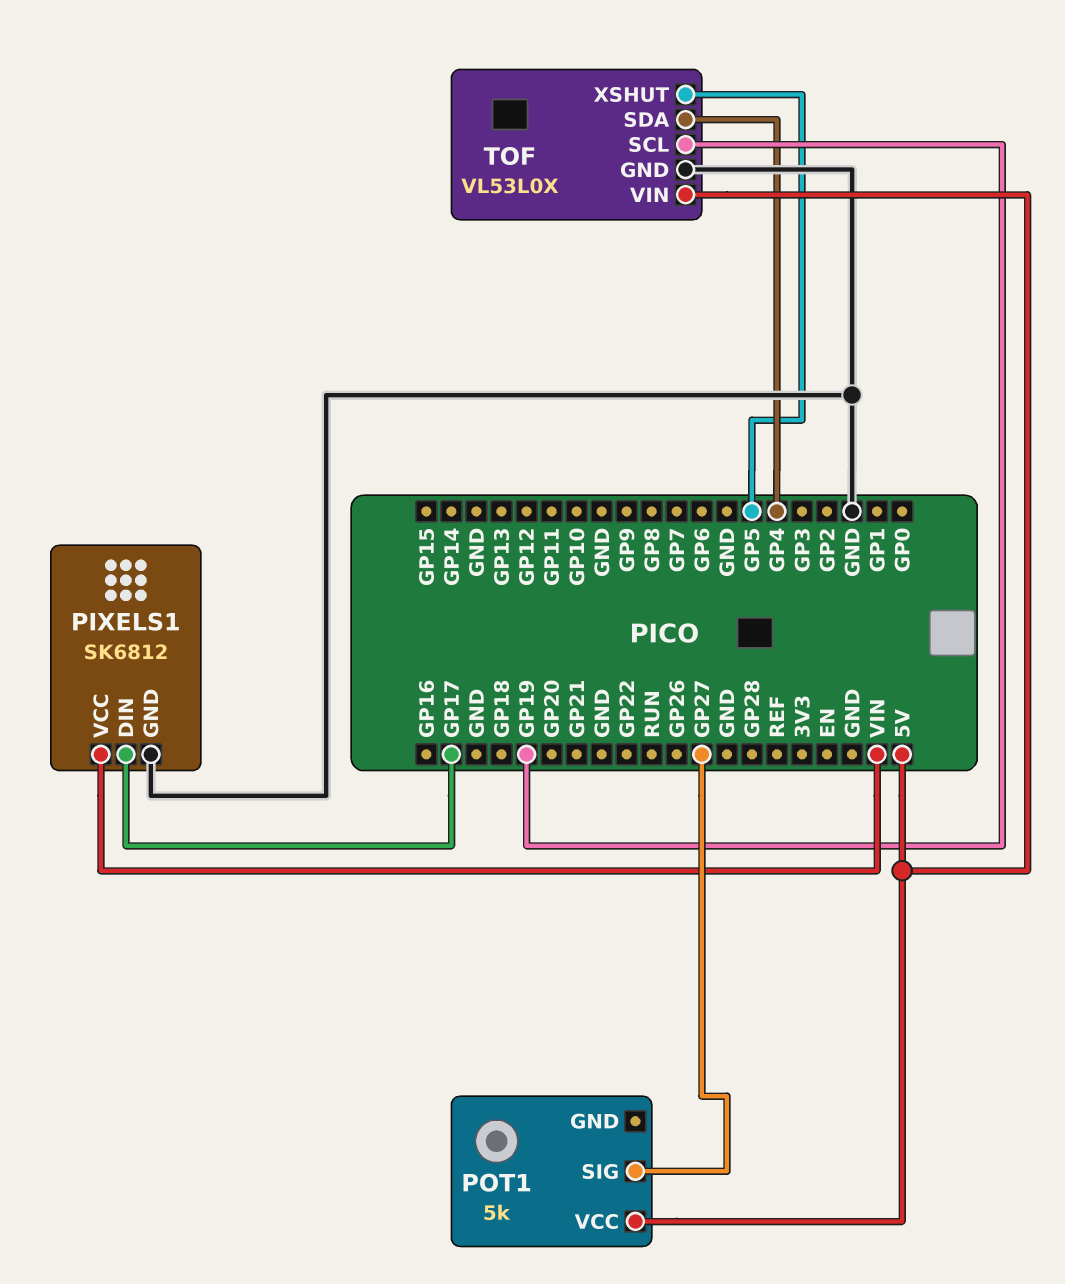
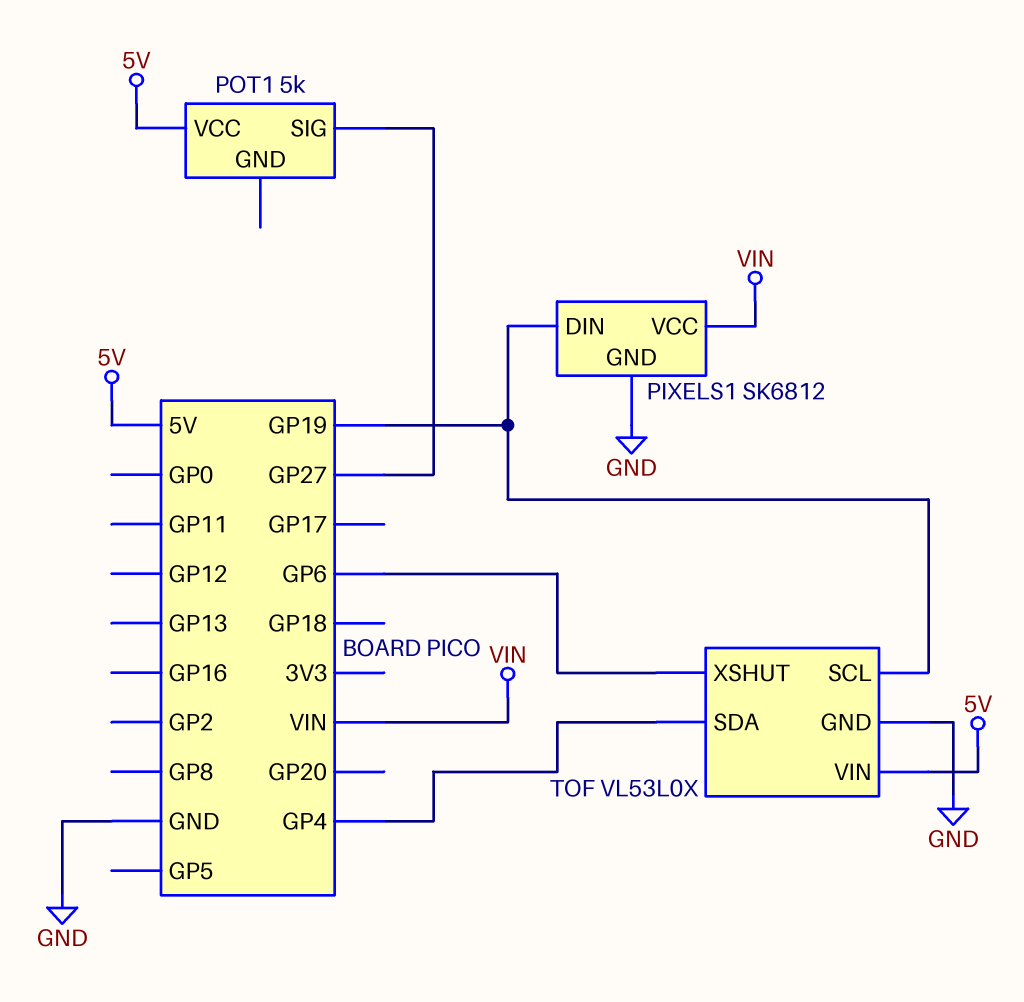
PIXELS1 pin DIN: GP17 -> GP19
TOF pin XSHUT: GP5 -> GP6

